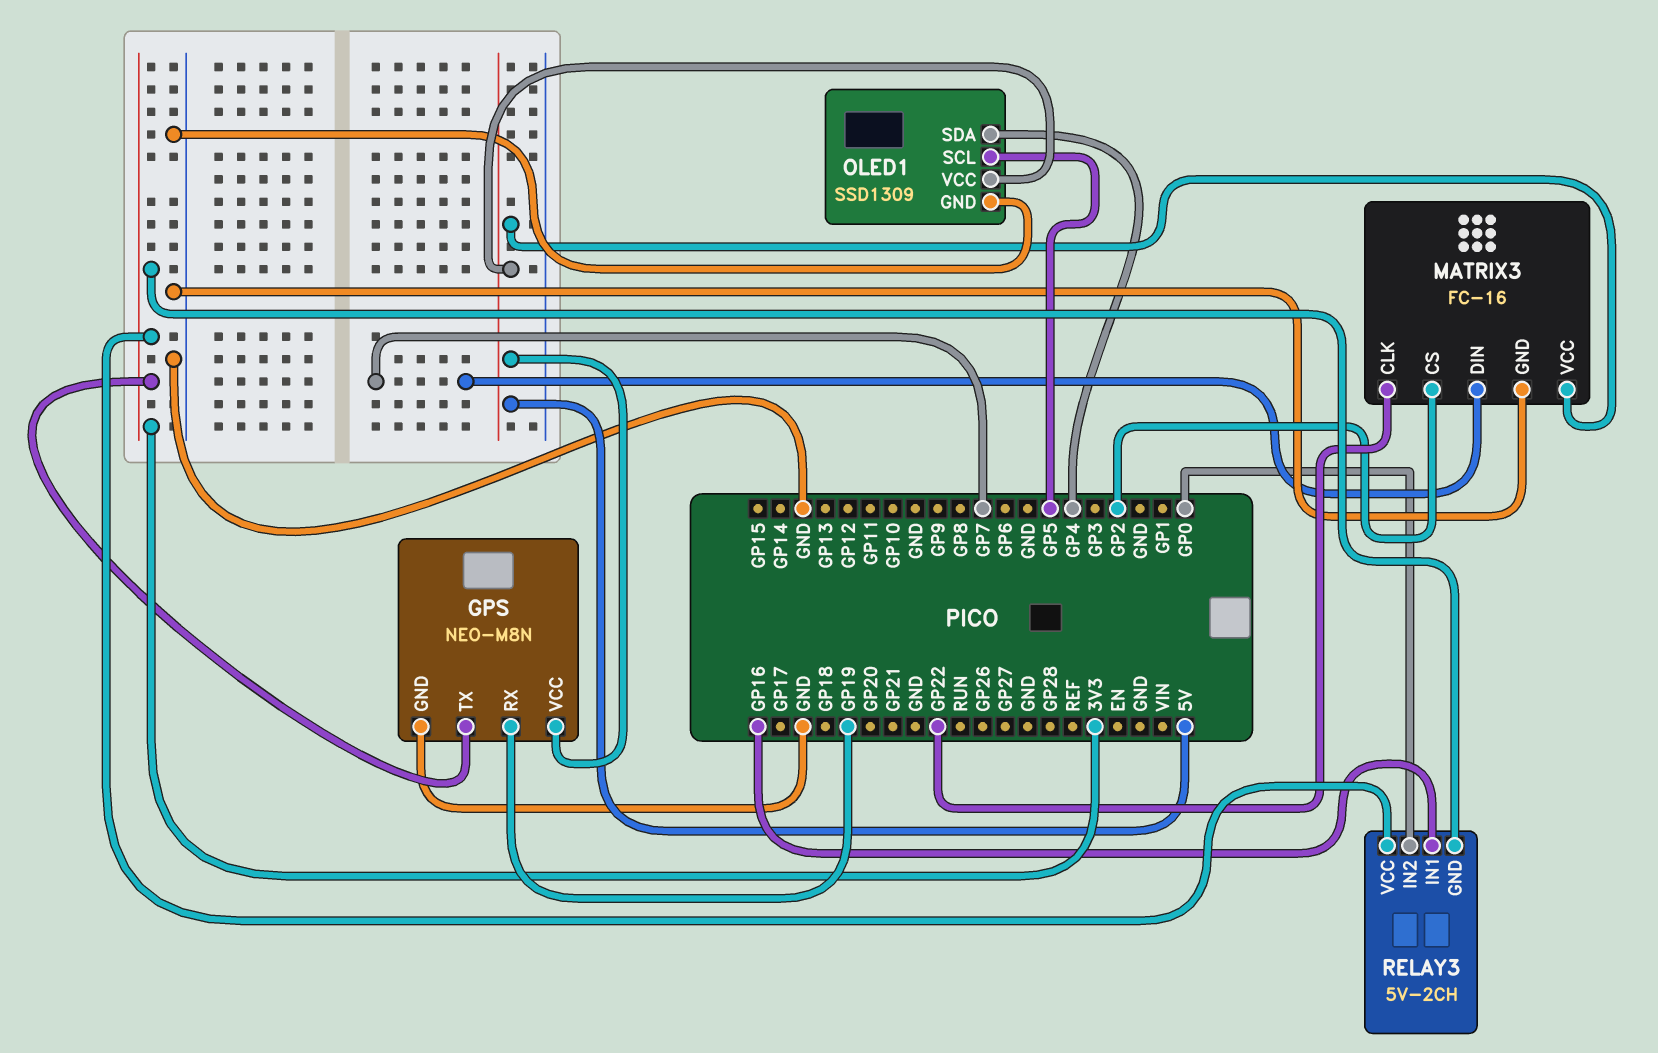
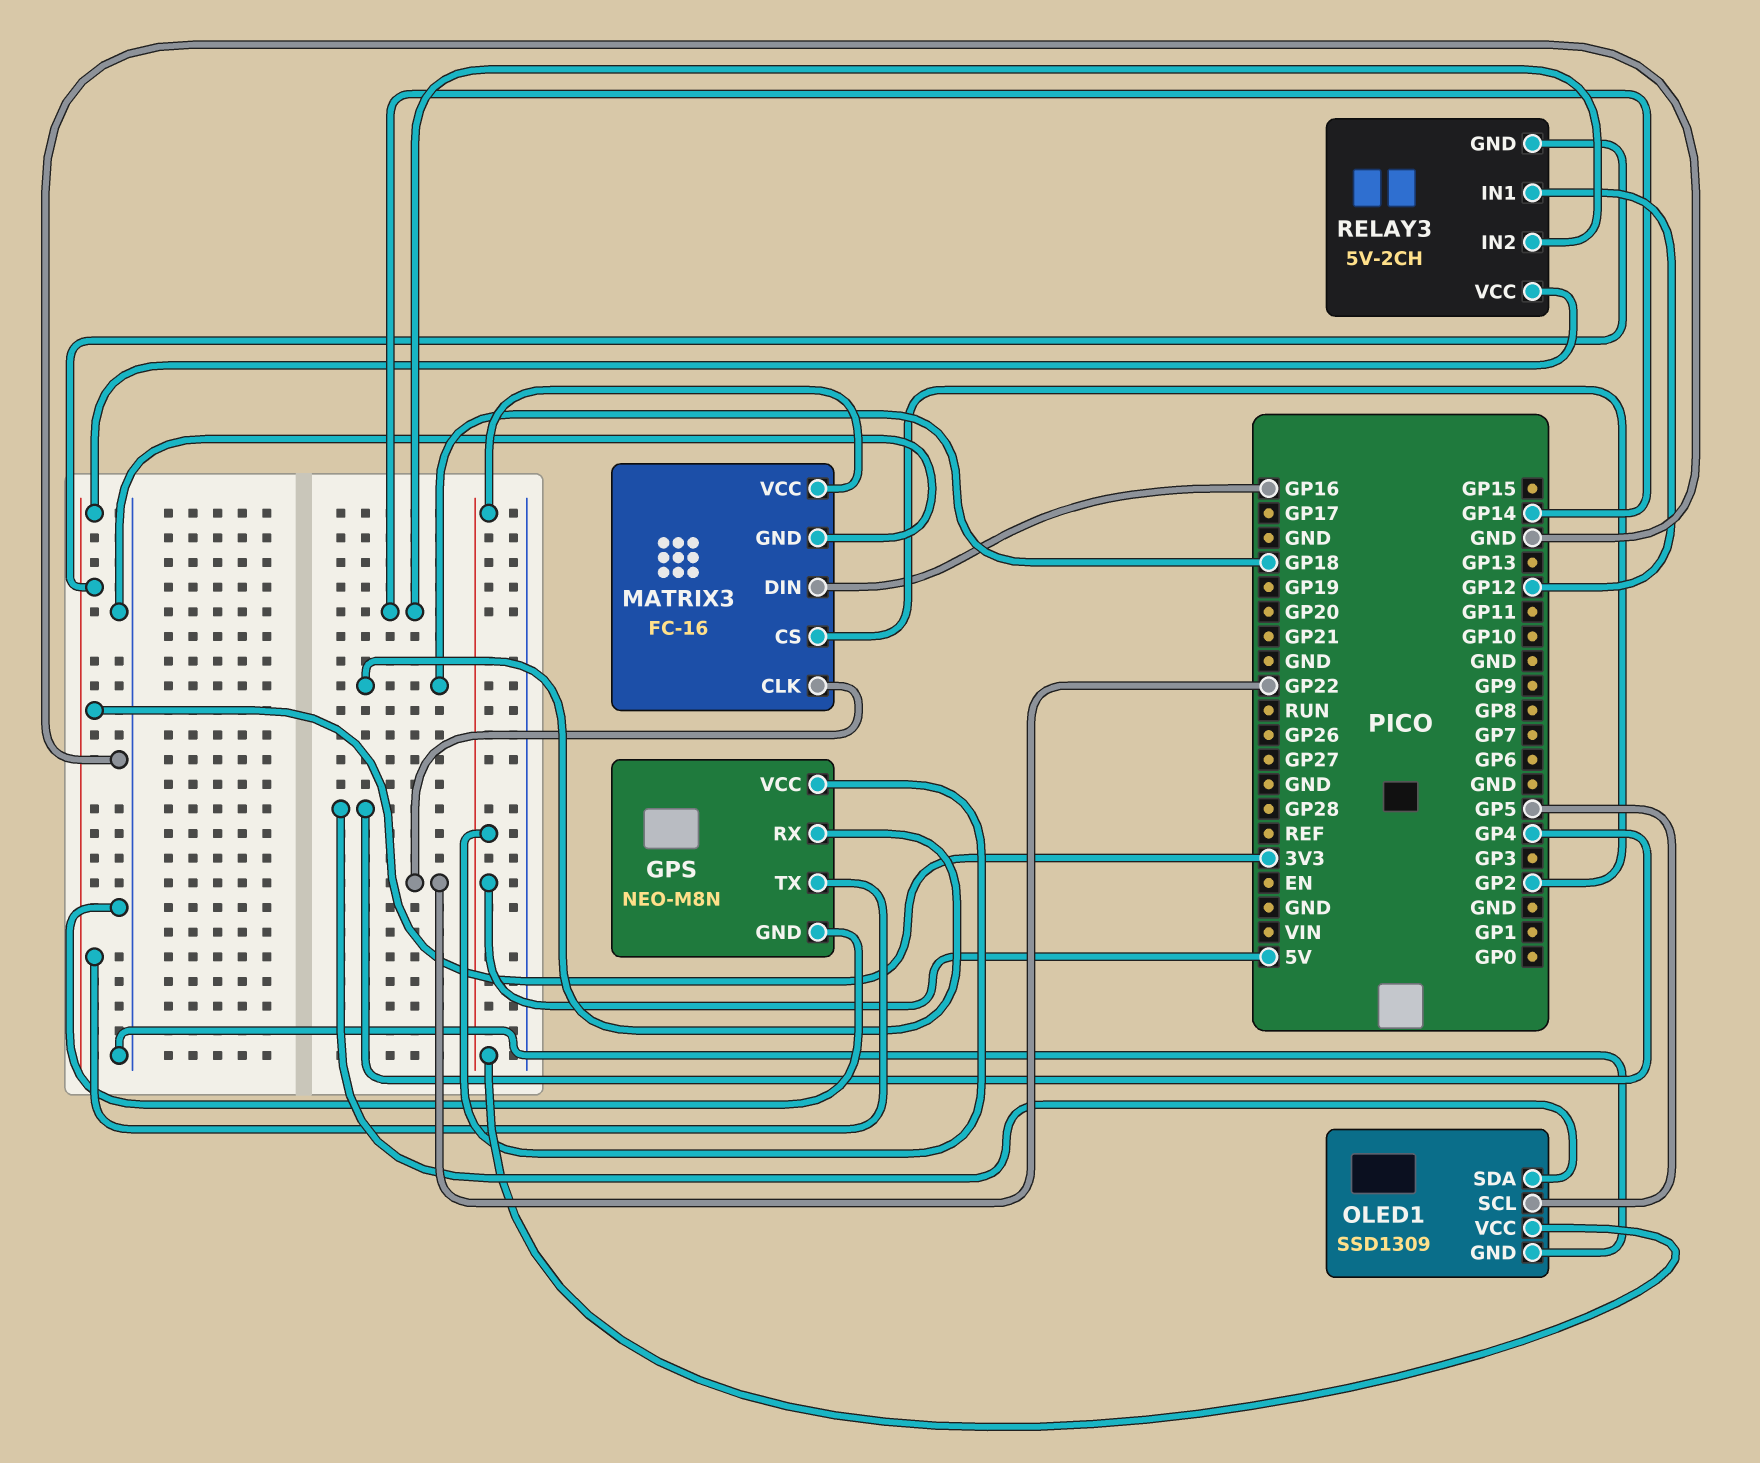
GPS pin RX: GP19 -> GP18
MATRIX3 pin DIN: GP7 -> GP16
RELAY3 pin IN1: GP16 -> GP12
RELAY3 pin IN2: GP0 -> GP14

